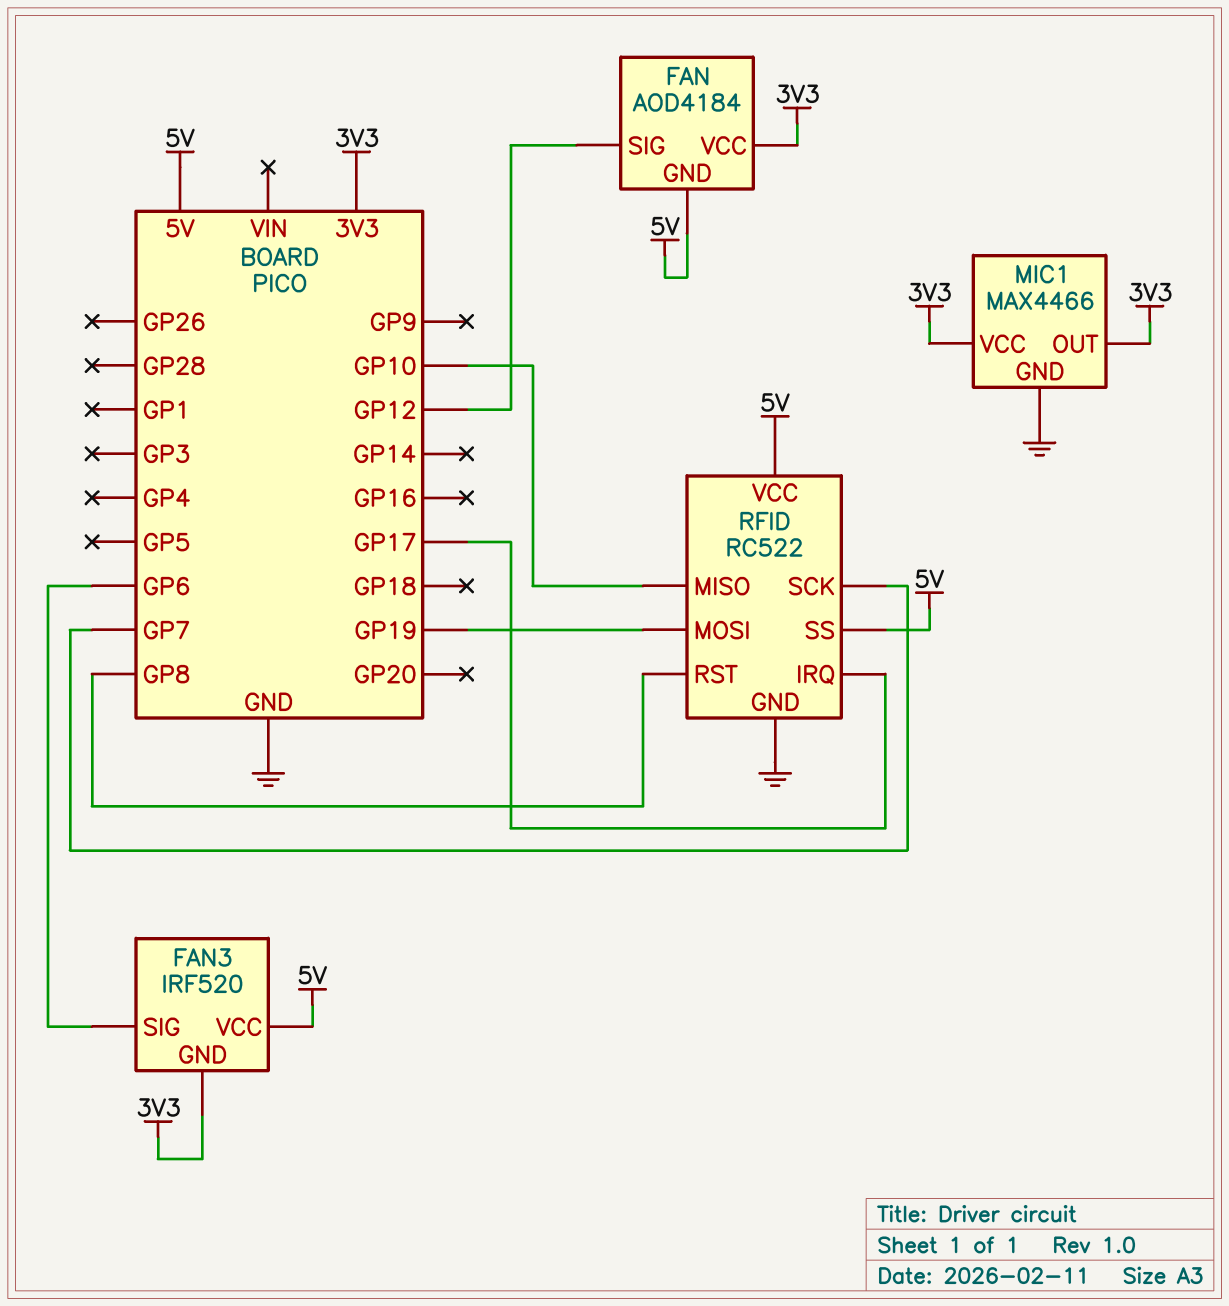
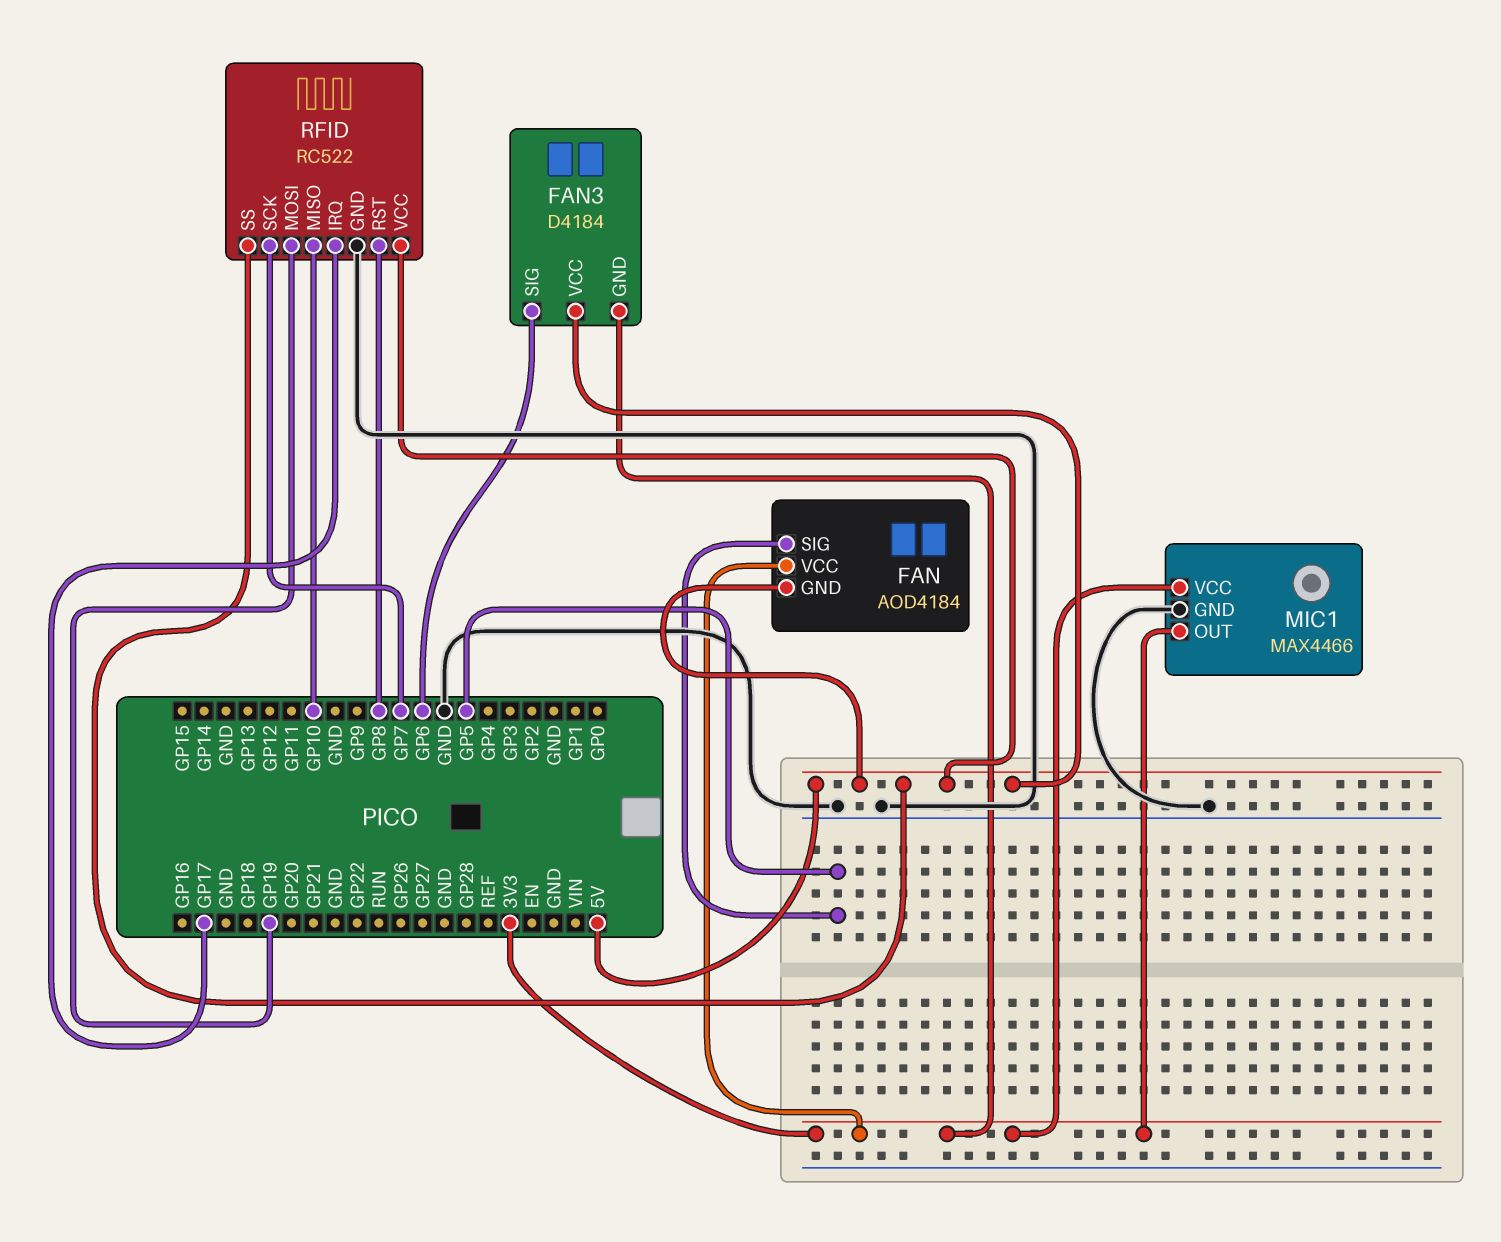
FAN pin SIG: GP12 -> GP5
FAN3: IRF520 -> D4184

